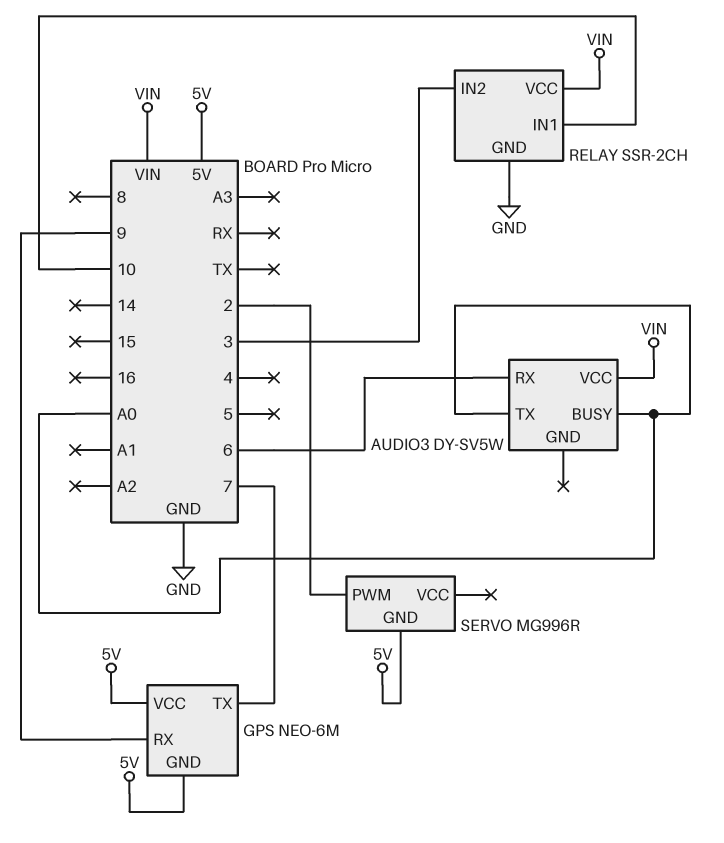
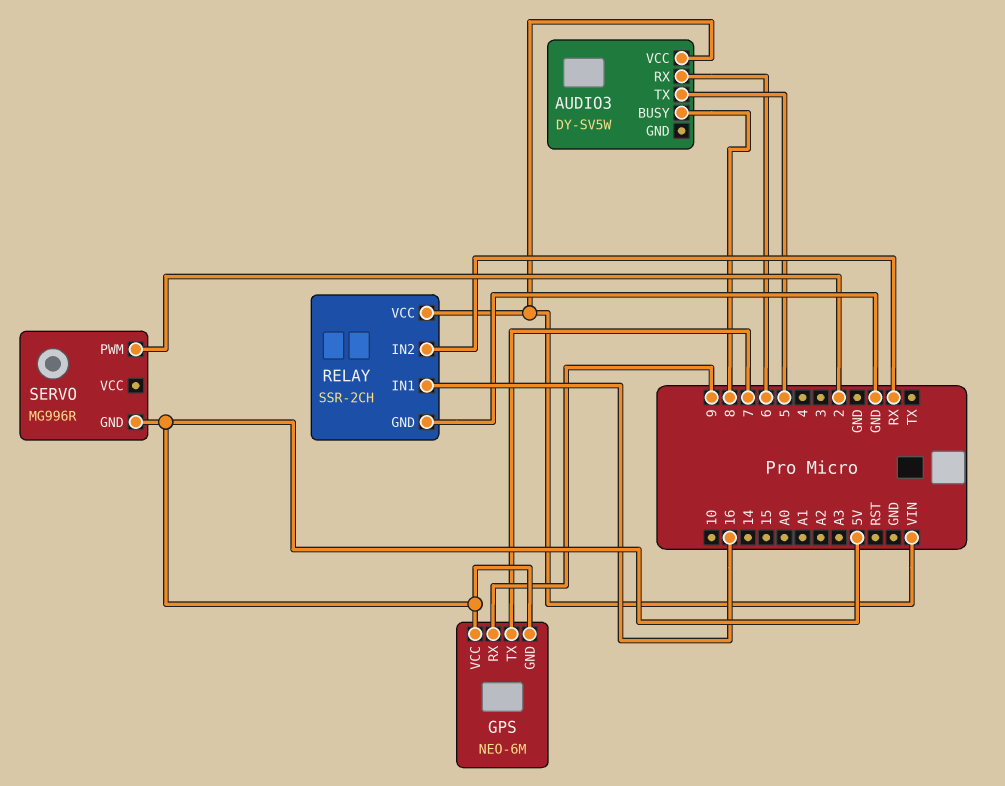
AUDIO3 pin BUSY: A0 -> 8
AUDIO3 pin TX: A0 -> 5
RELAY pin IN1: 10 -> 16
RELAY pin IN2: 3 -> RX

